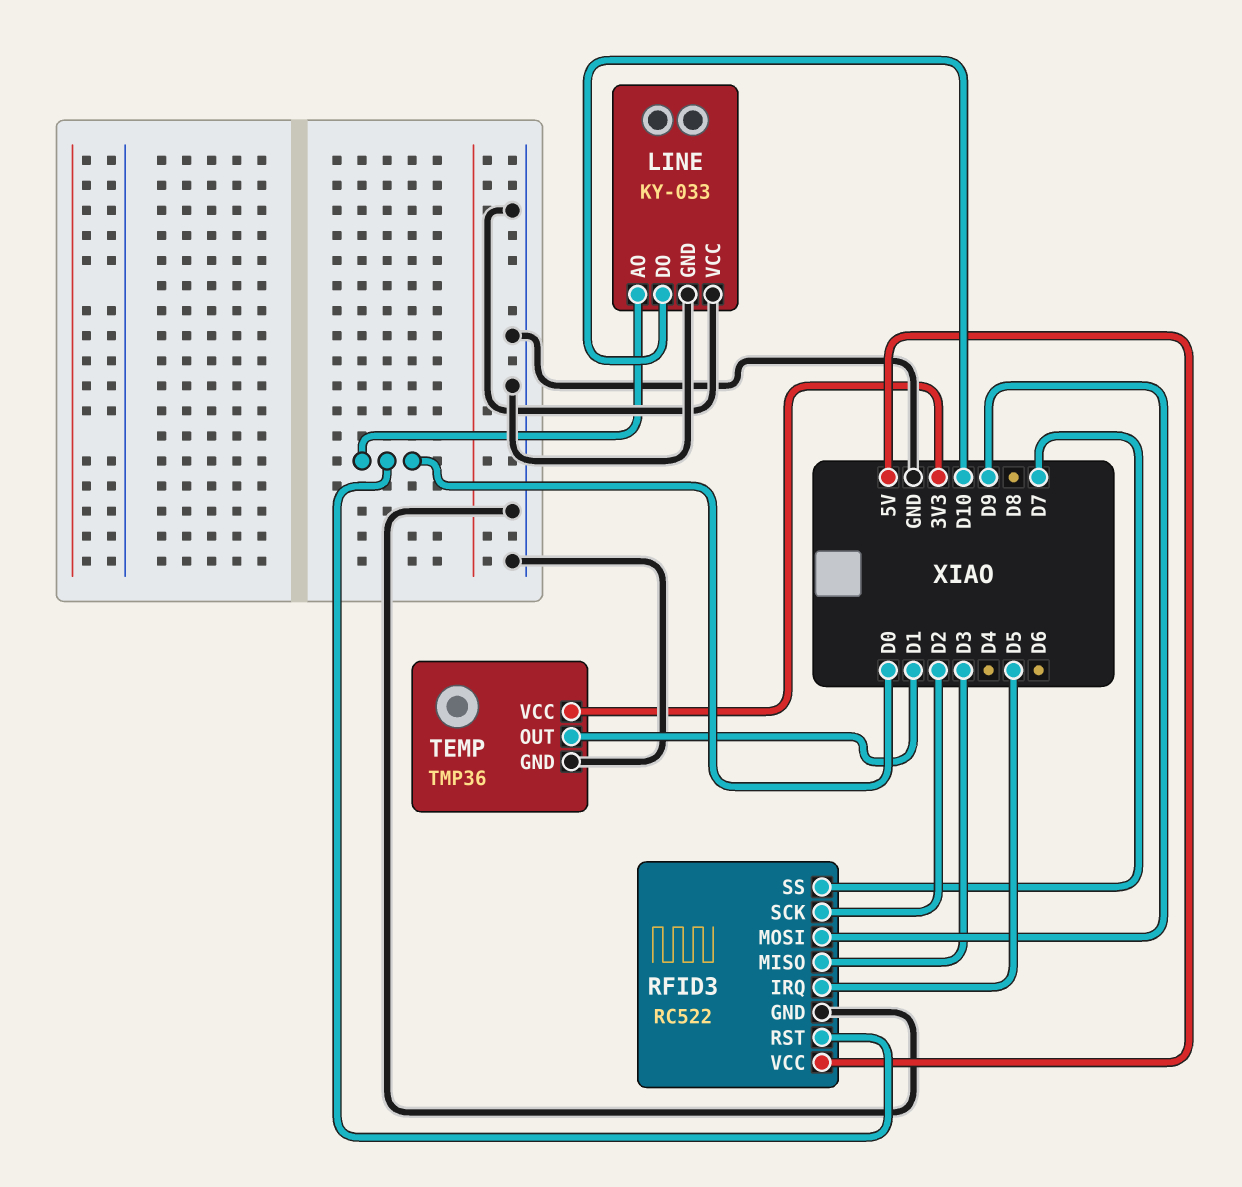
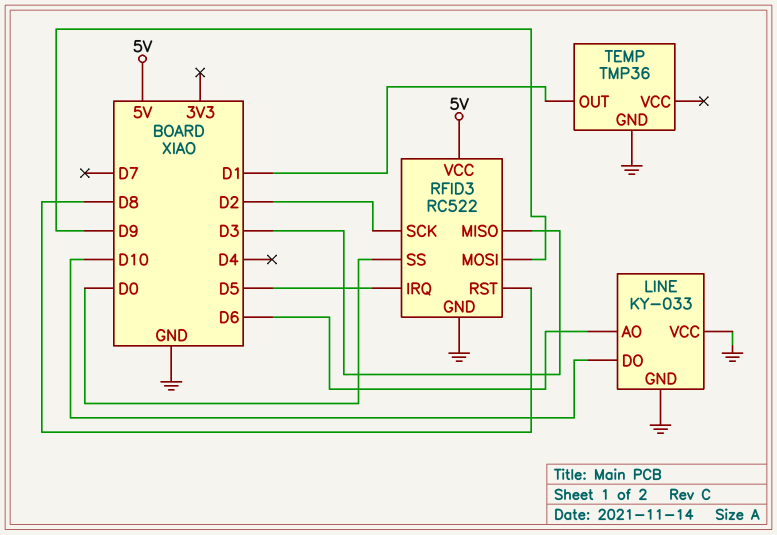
LINE pin AO: D0 -> D6
RFID3 pin RST: D0 -> D8
RFID3 pin SS: D7 -> D0
TEMP pin VCC: 3V3 -> none

